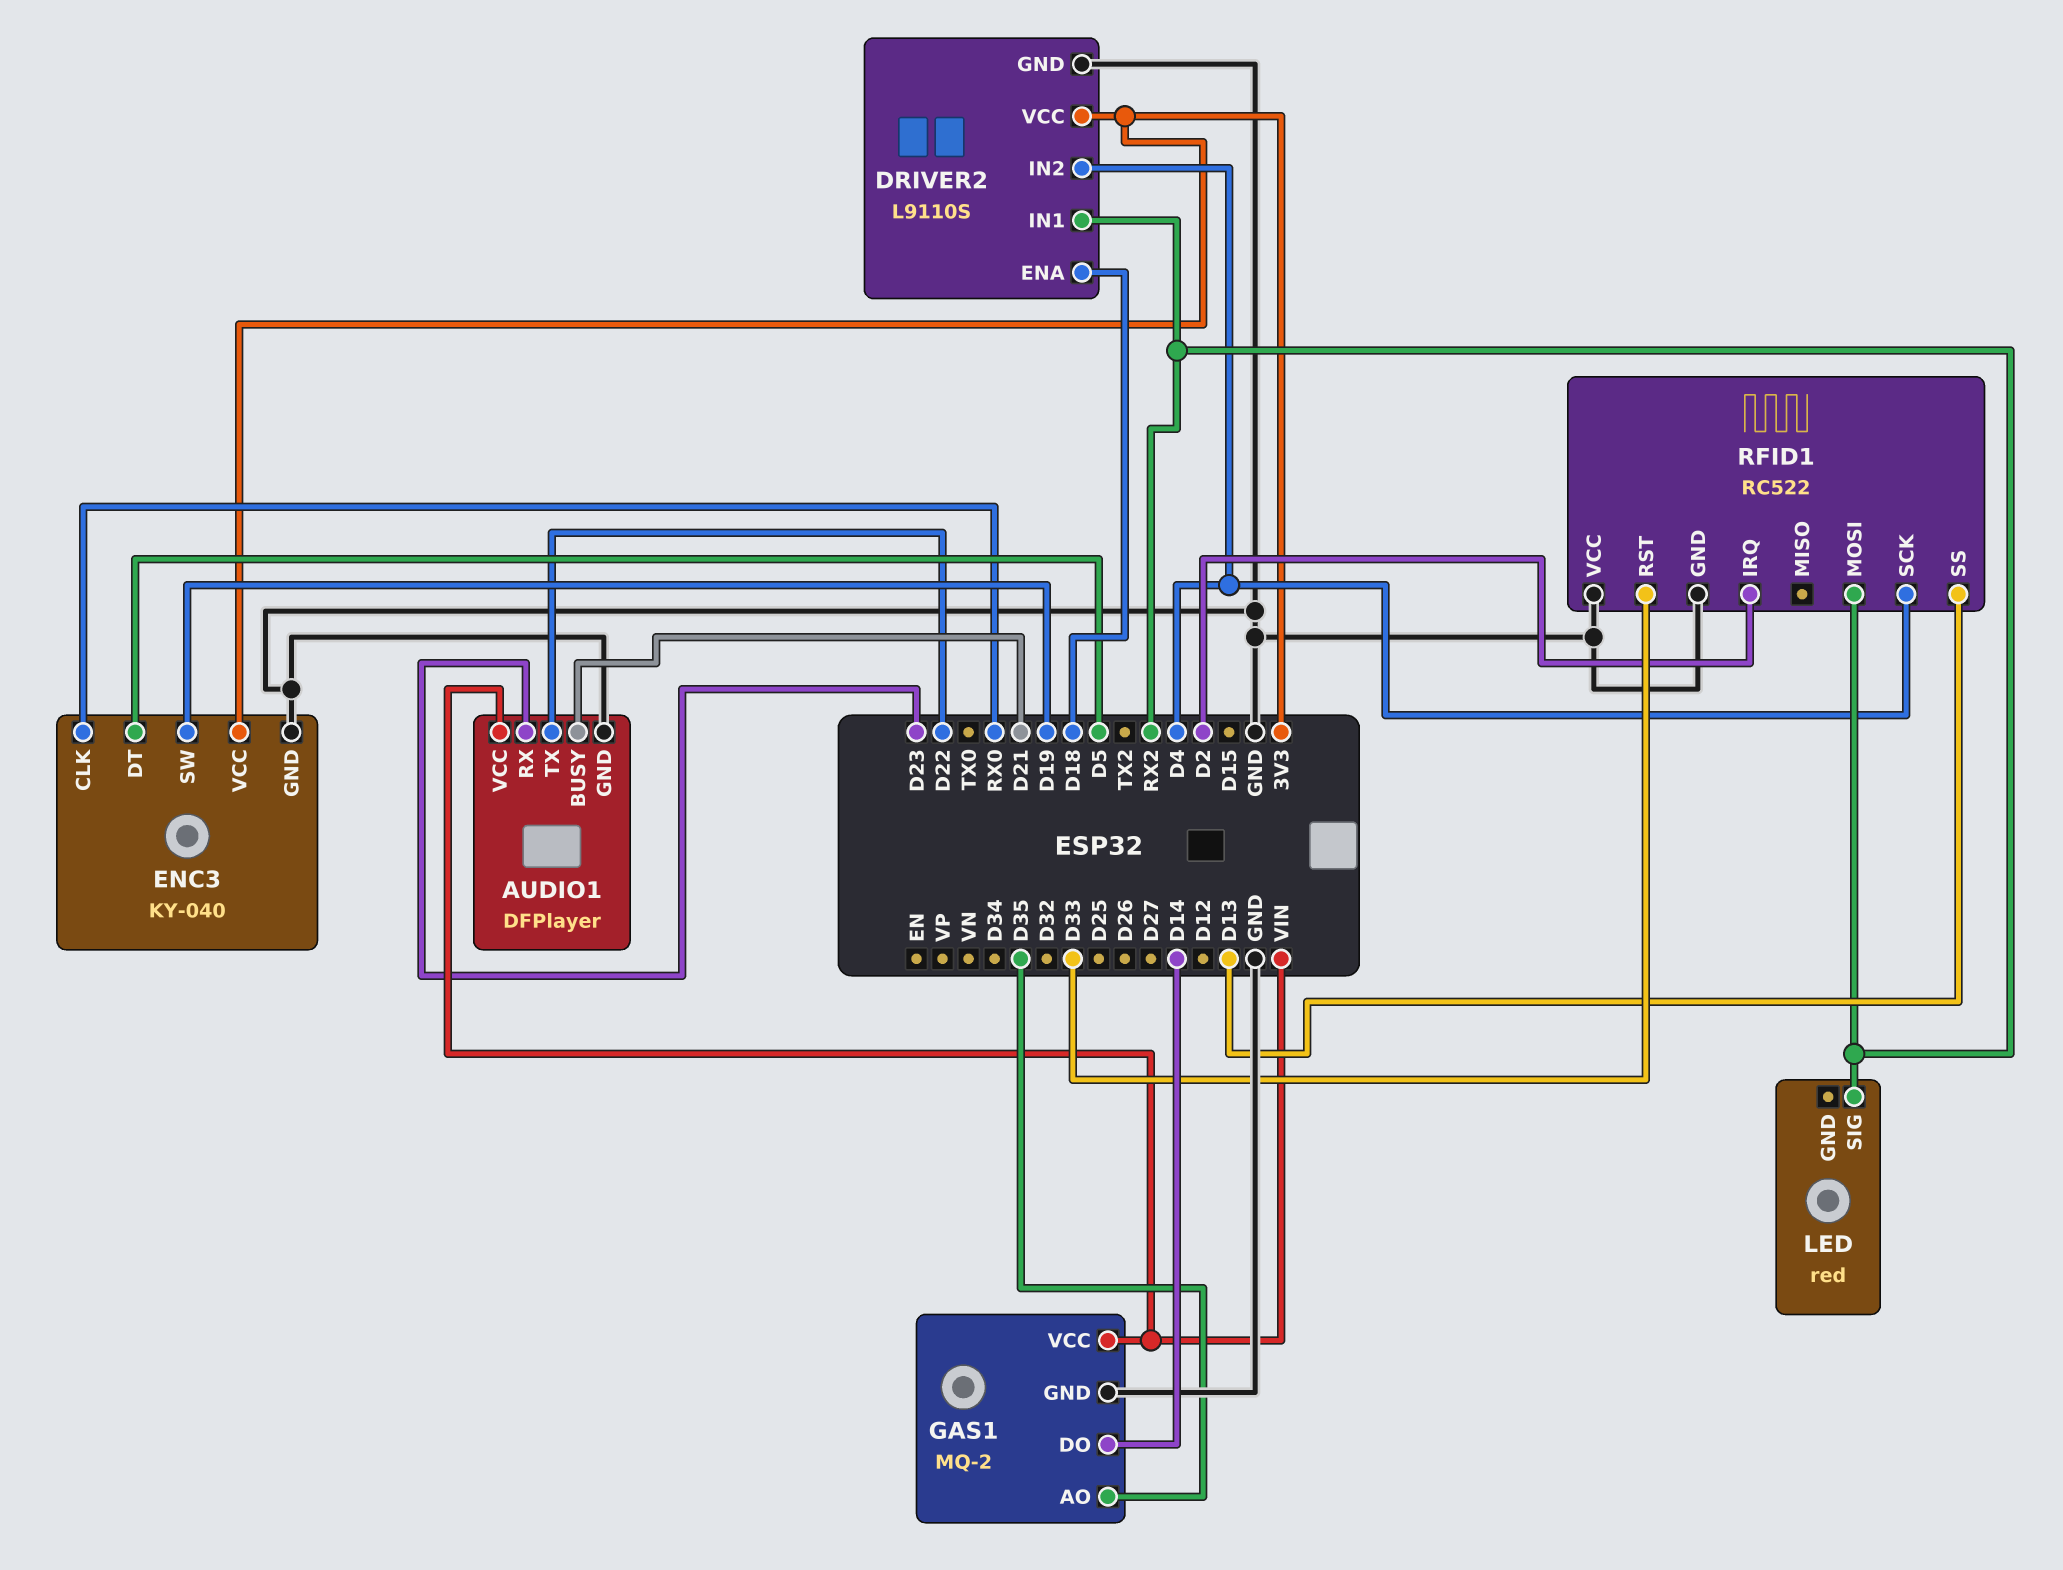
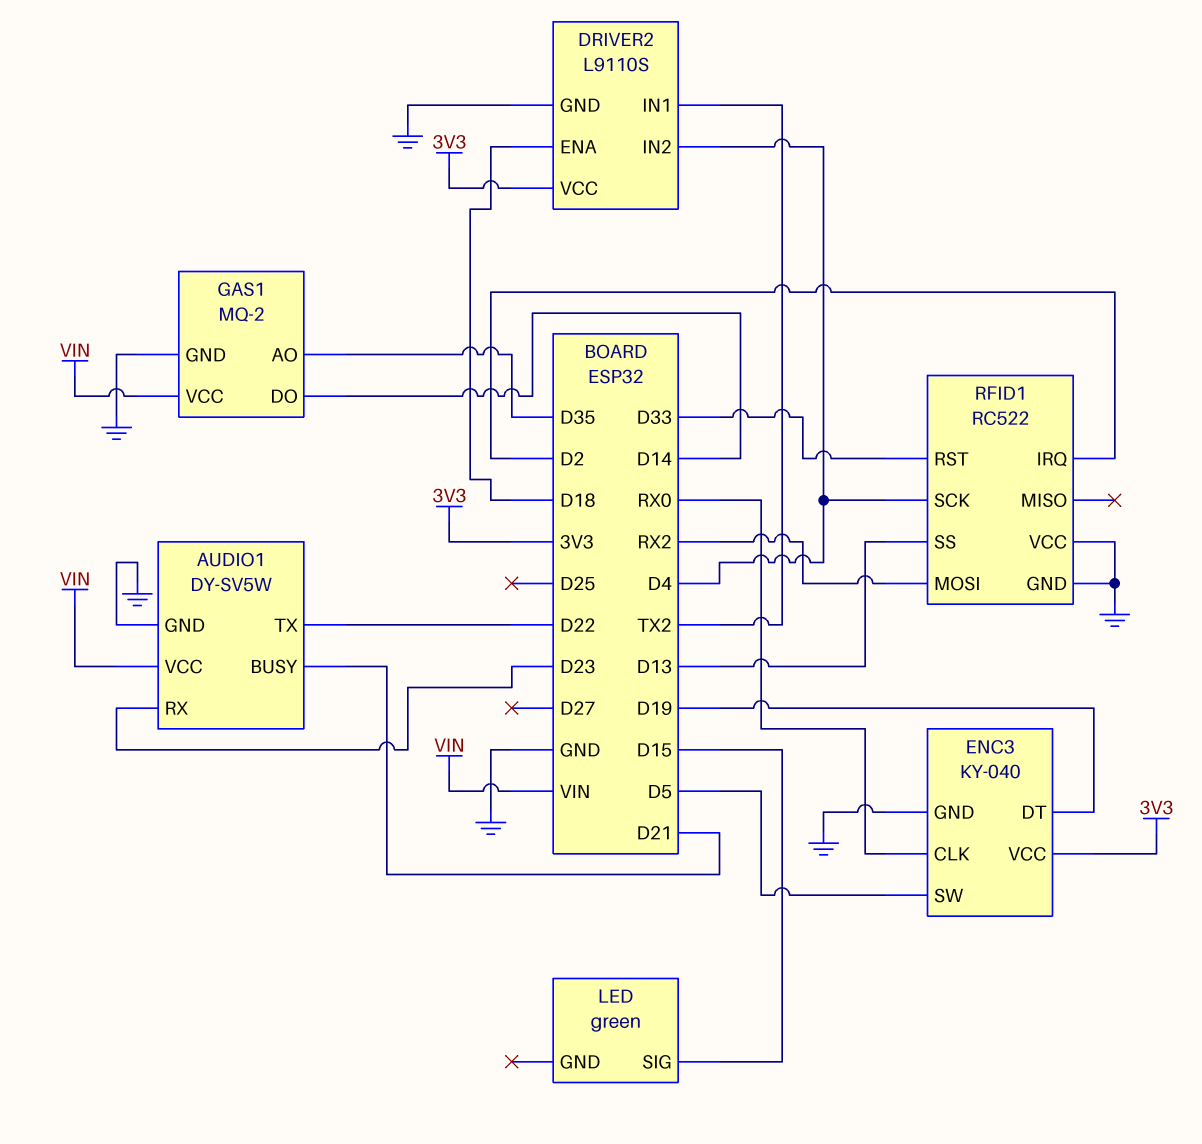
AUDIO1: DFPlayer -> DY-SV5W
DRIVER2 pin IN1: RX2 -> TX2
ENC3 pin DT: D5 -> D19
ENC3 pin SW: D19 -> D5
LED: red -> green
LED pin SIG: RX2 -> D15

